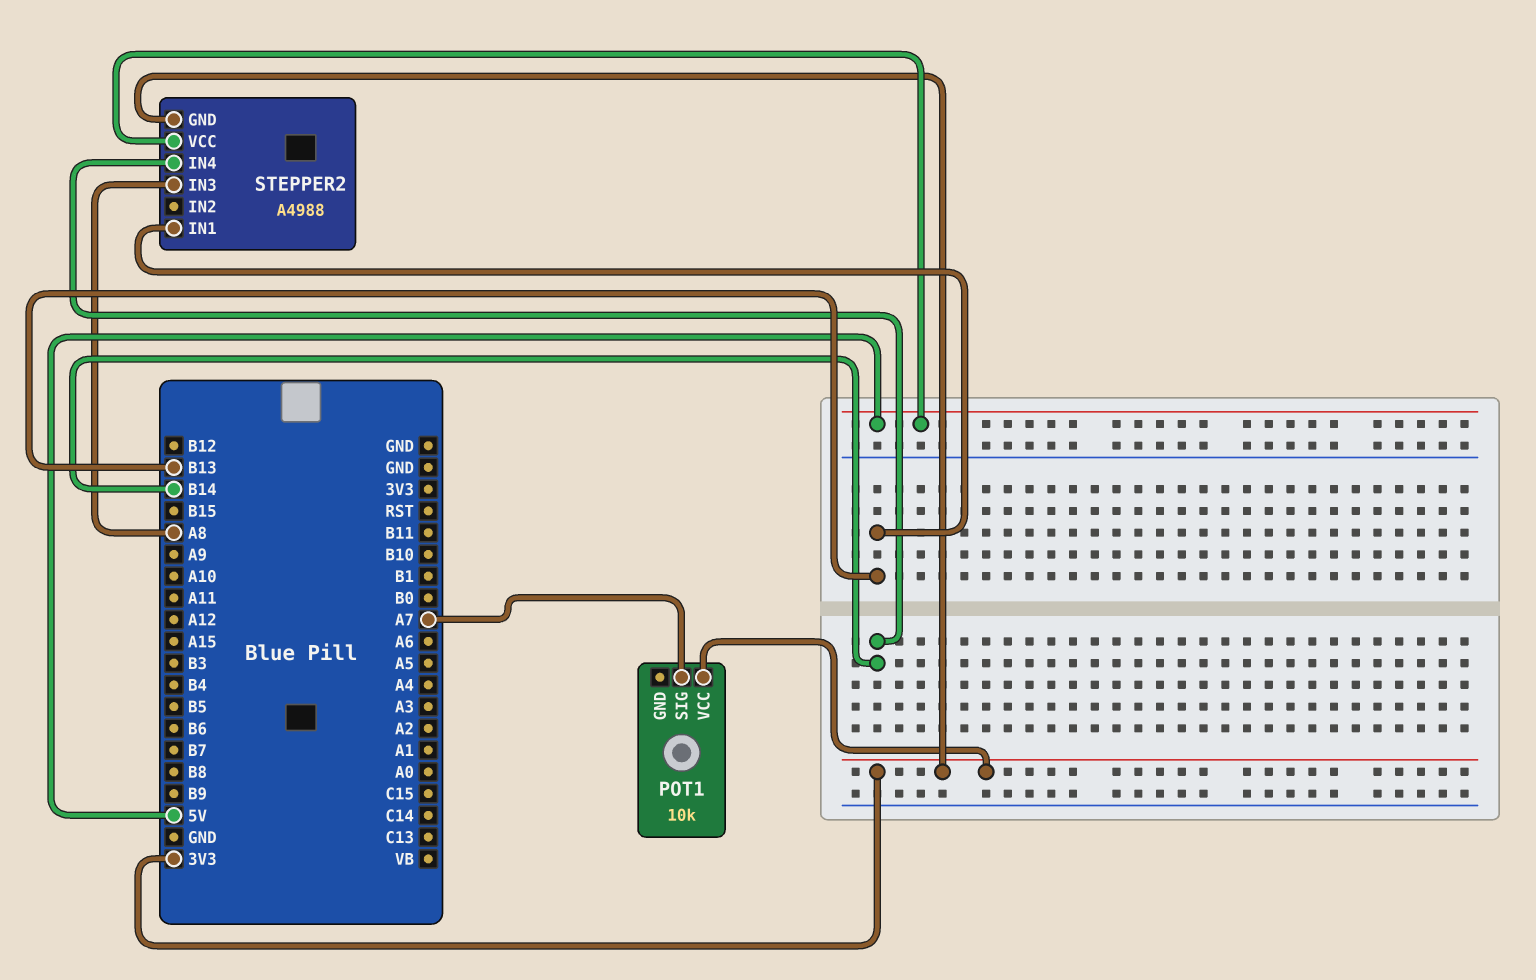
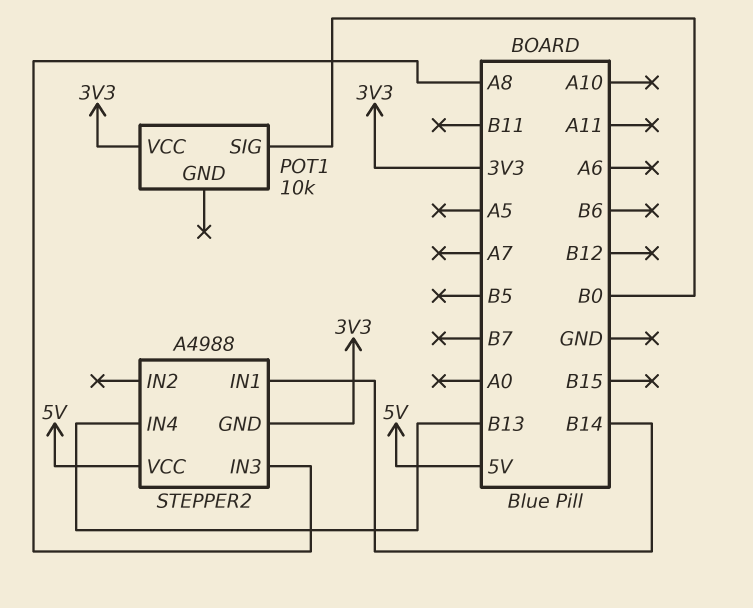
POT1 pin SIG: A7 -> B0
STEPPER2 pin IN1: B13 -> B14
STEPPER2 pin IN4: B14 -> B13

